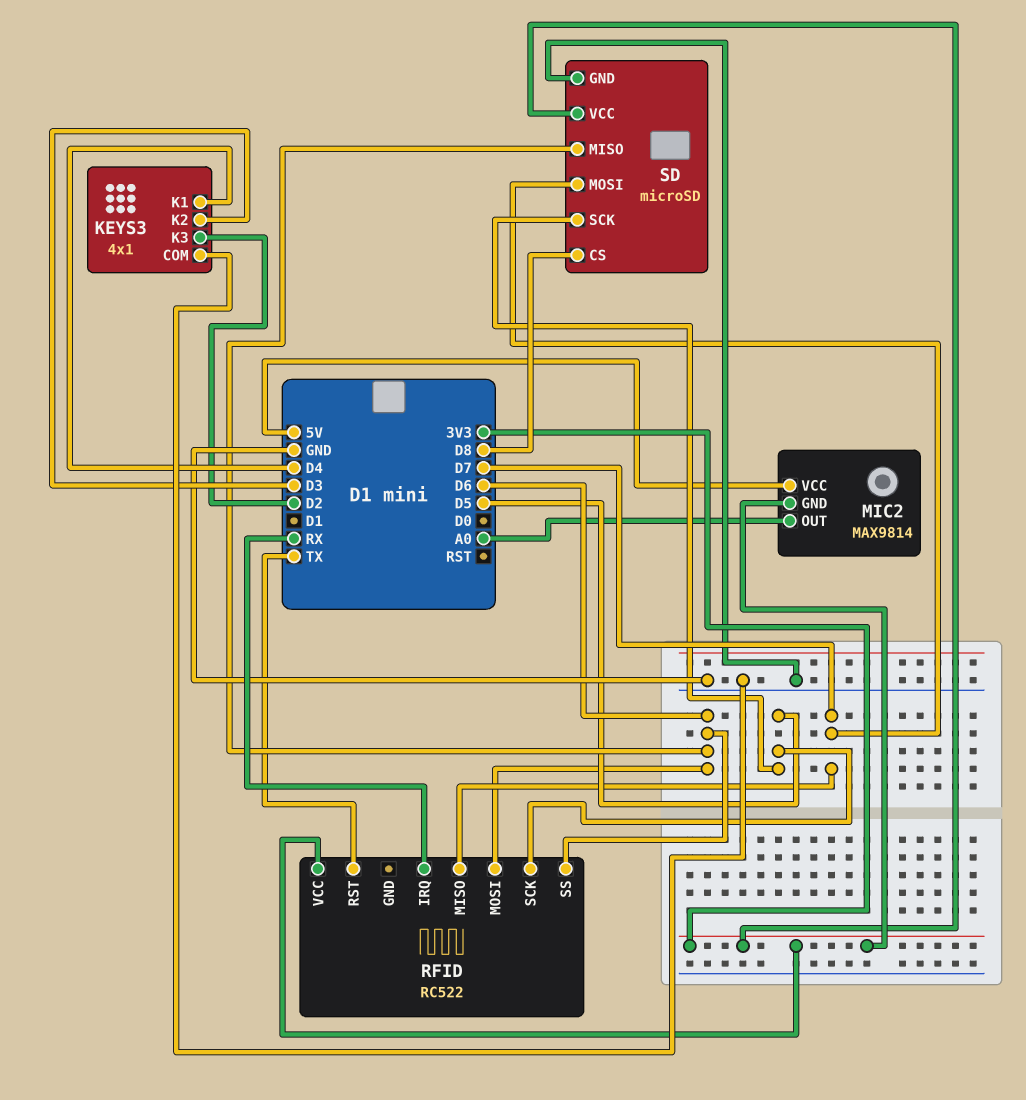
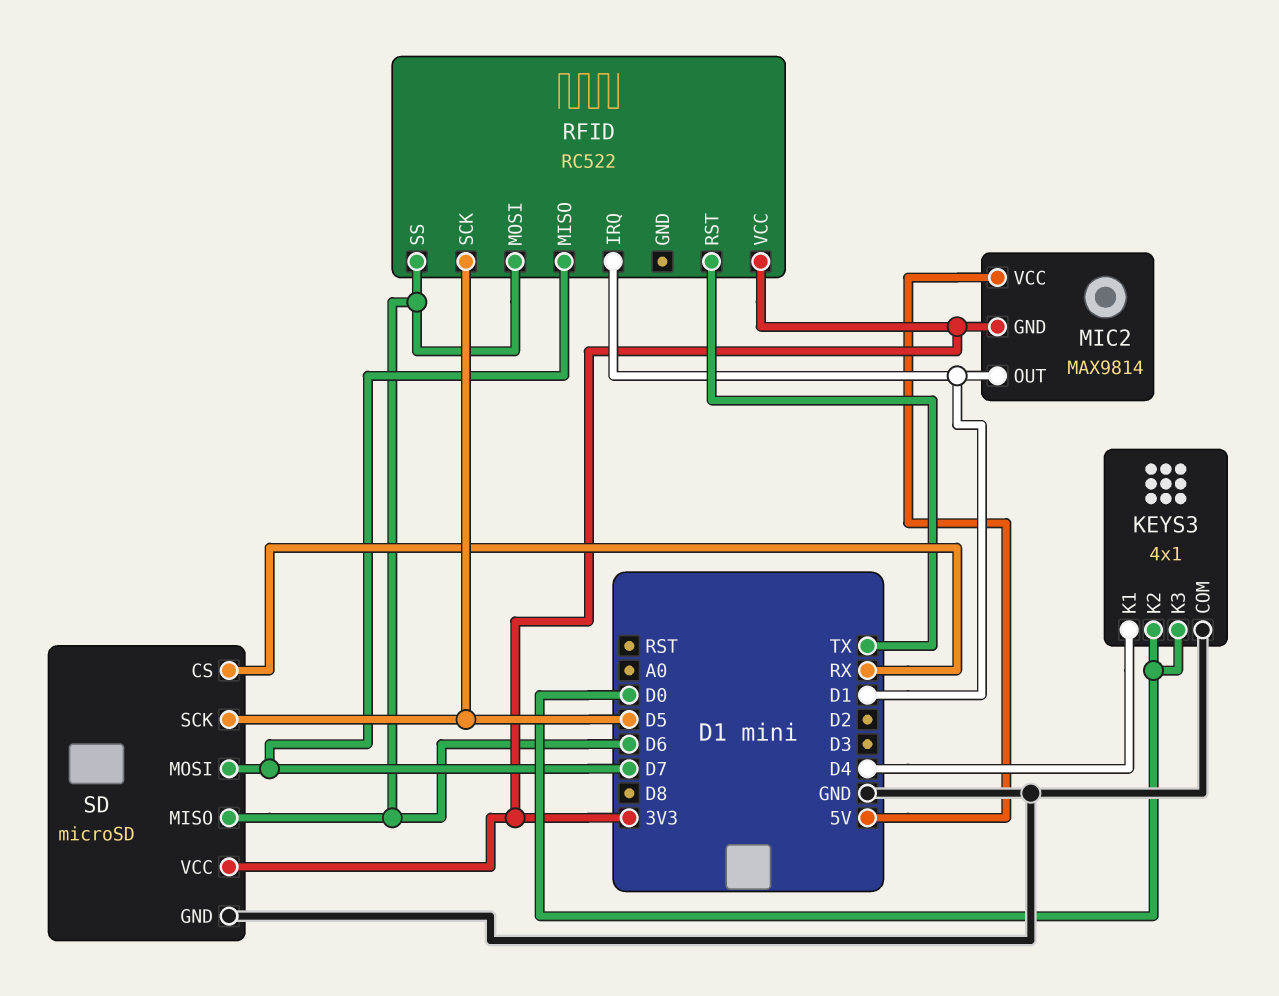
KEYS3 pin K2: D3 -> D0
KEYS3 pin K3: D2 -> D0
MIC2 pin OUT: A0 -> D1
RFID pin IRQ: RX -> D1
SD pin CS: D8 -> RX

